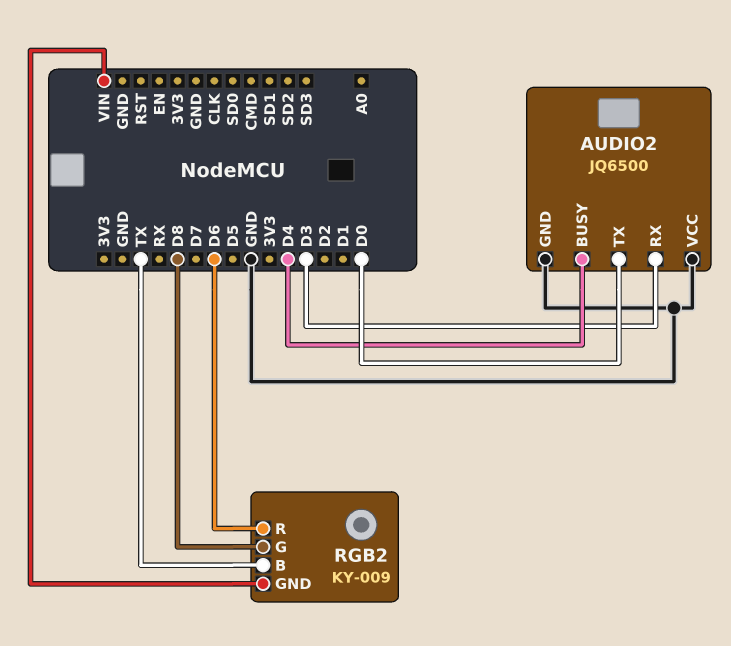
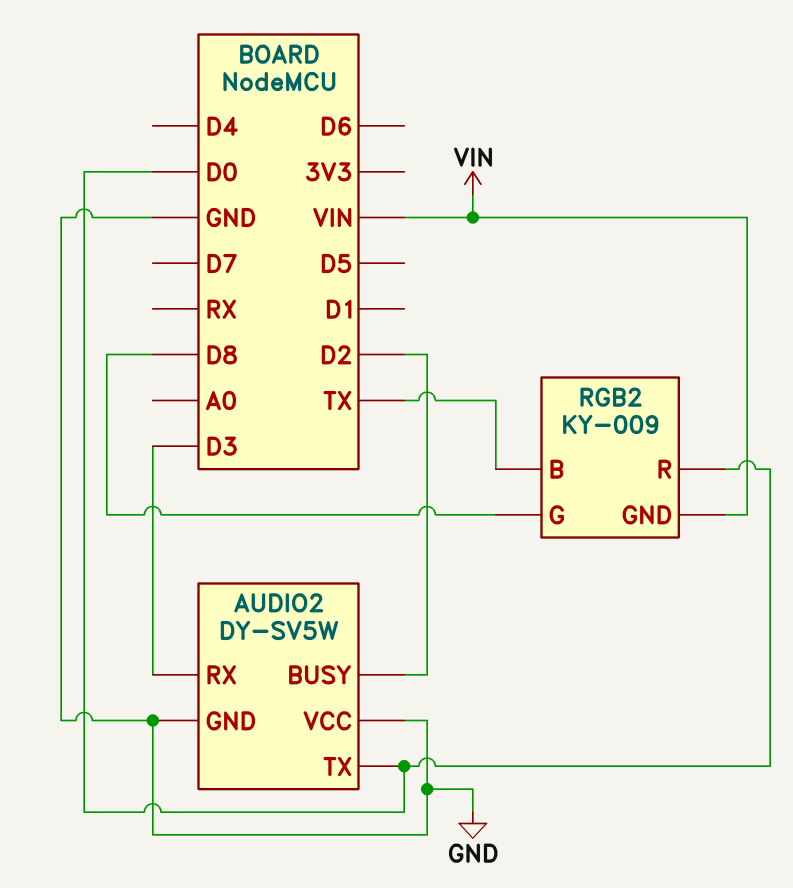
AUDIO2: JQ6500 -> DY-SV5W
AUDIO2 pin BUSY: D4 -> D2
RGB2 pin R: D6 -> D0

